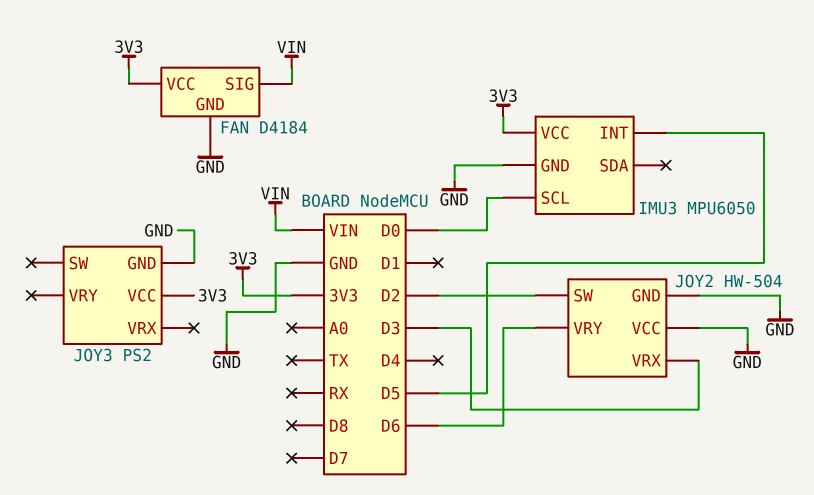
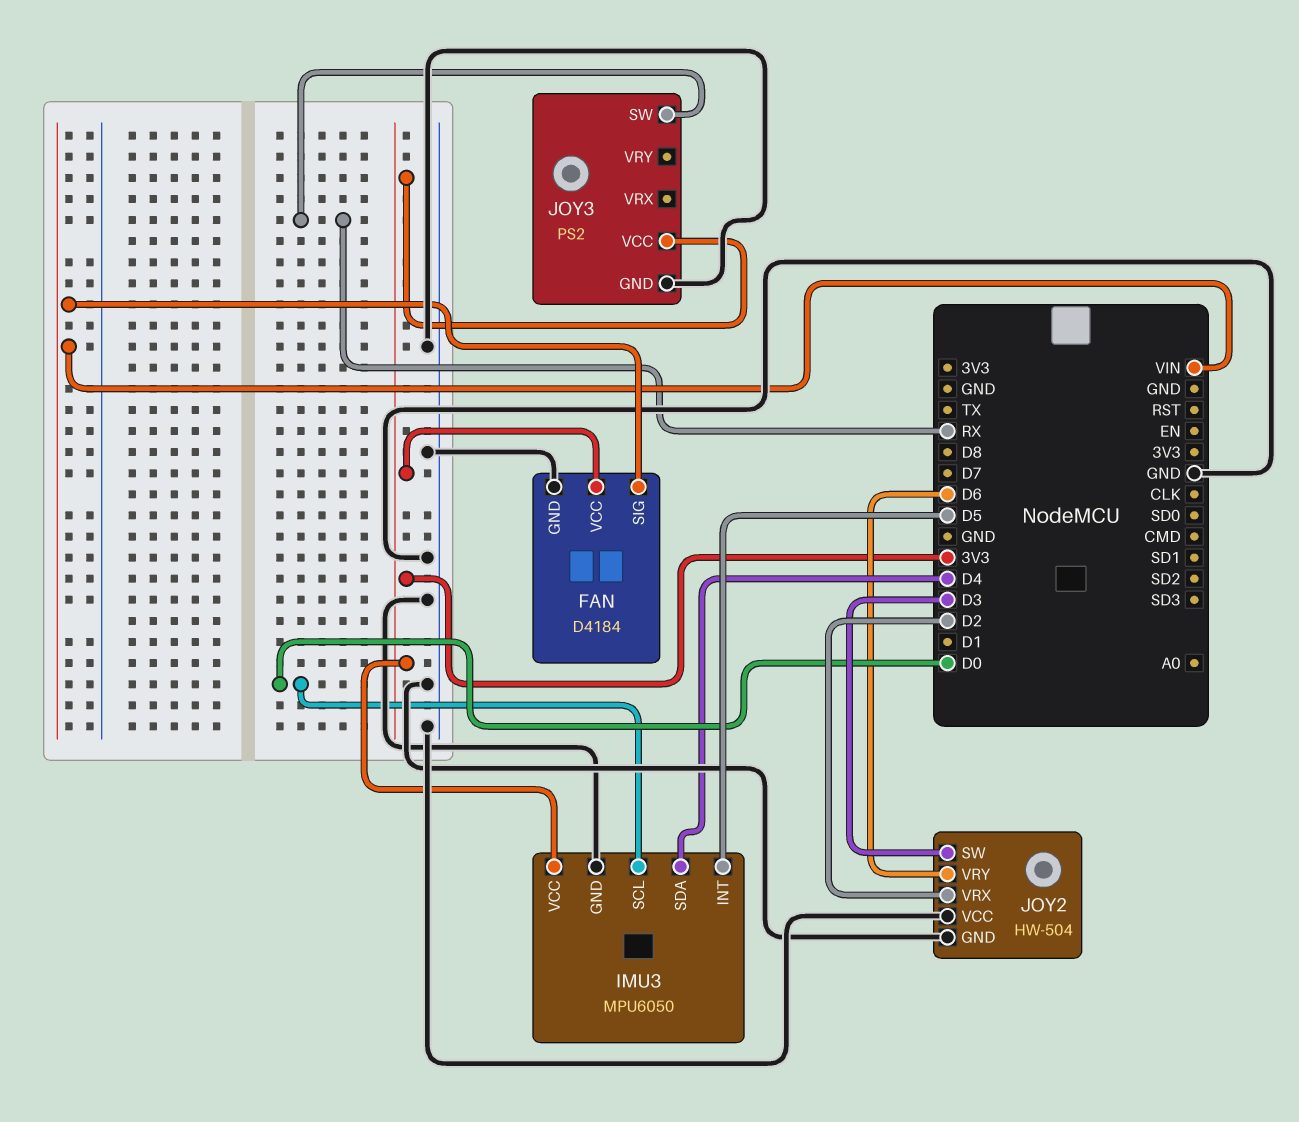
IMU3 pin SDA: none -> D4
JOY2 pin SW: D2 -> D3
JOY2 pin VRX: D3 -> D2
JOY3 pin SW: none -> RX

